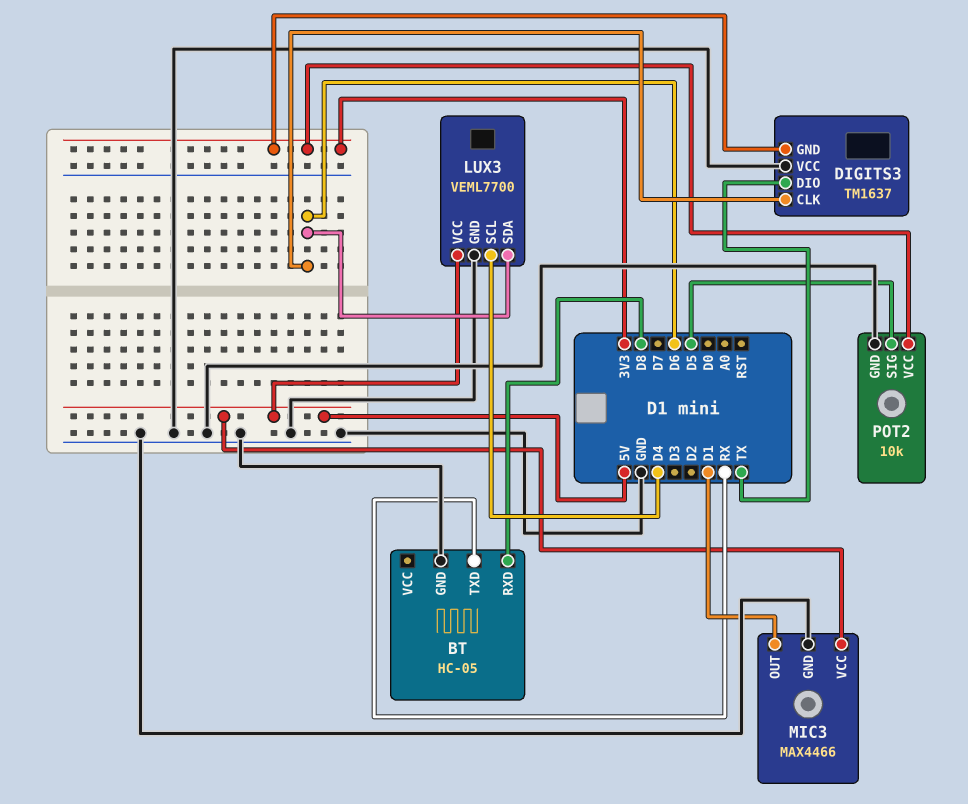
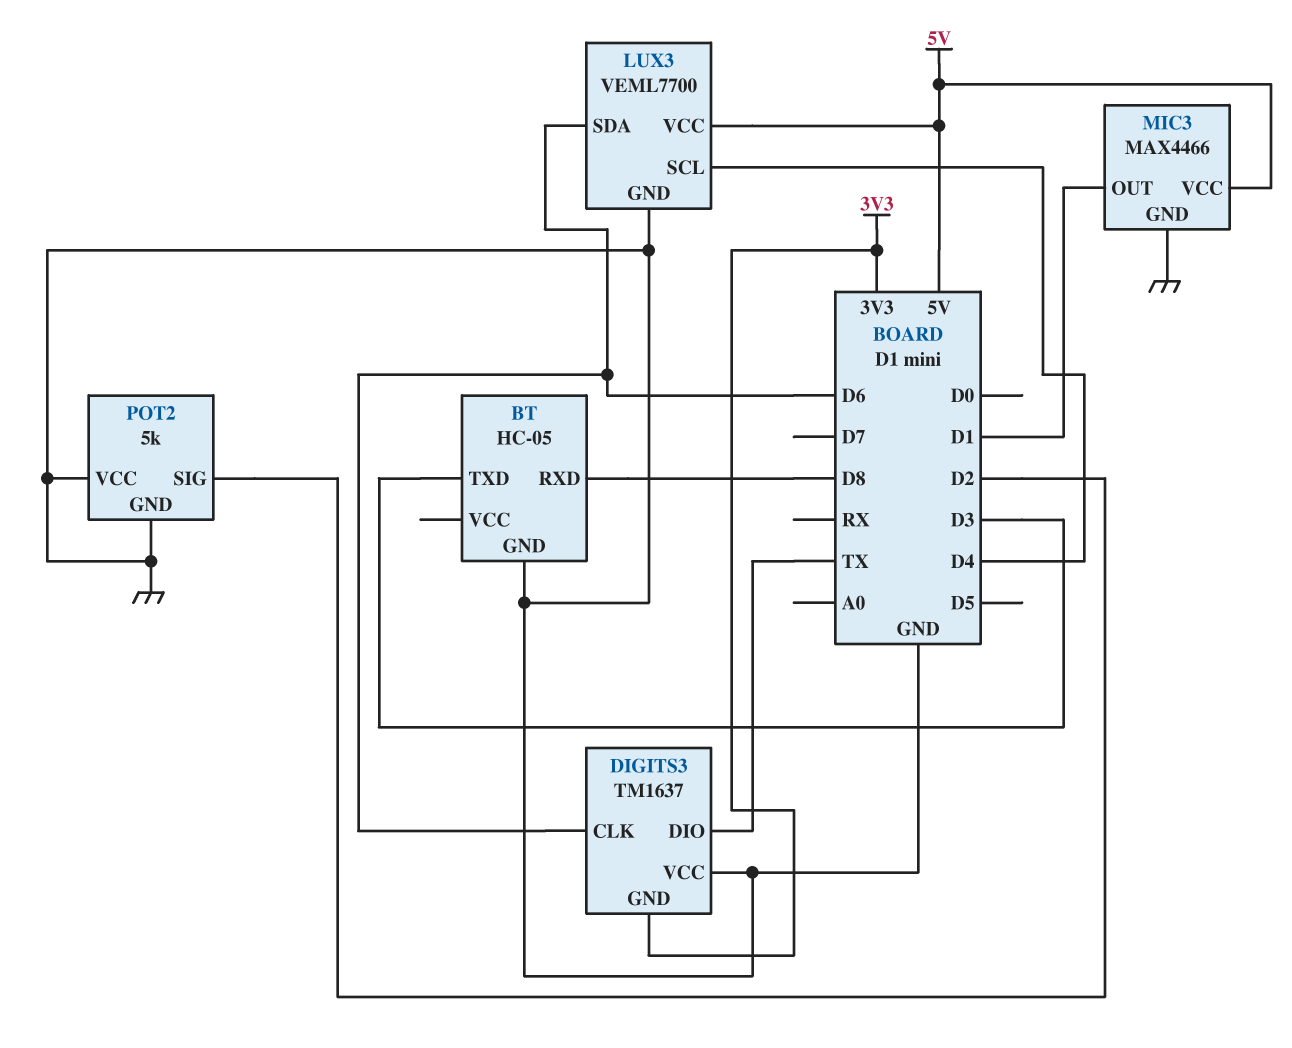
BT pin TXD: RX -> D3
POT2: 10k -> 5k
POT2 pin SIG: D5 -> D2
POT2 pin VCC: 3V3 -> GND

